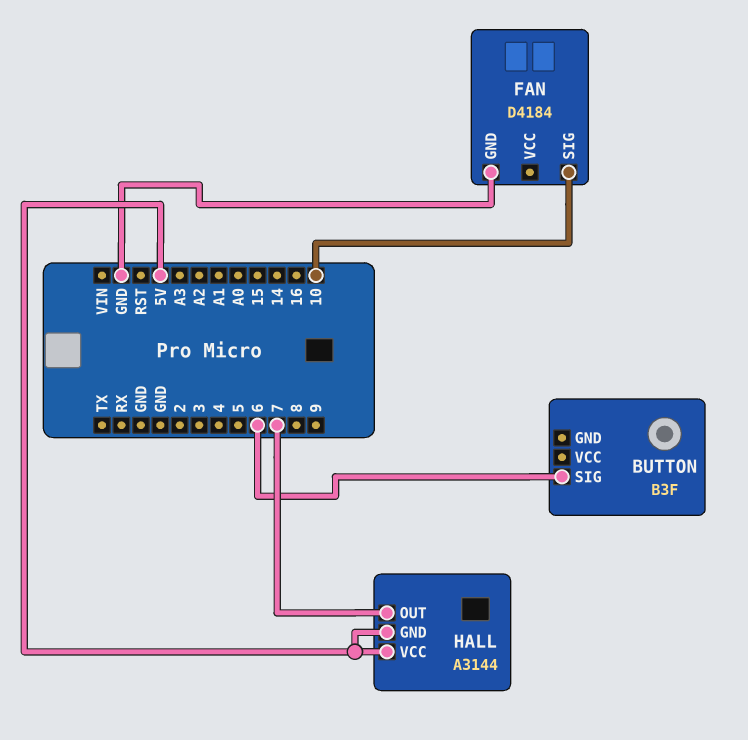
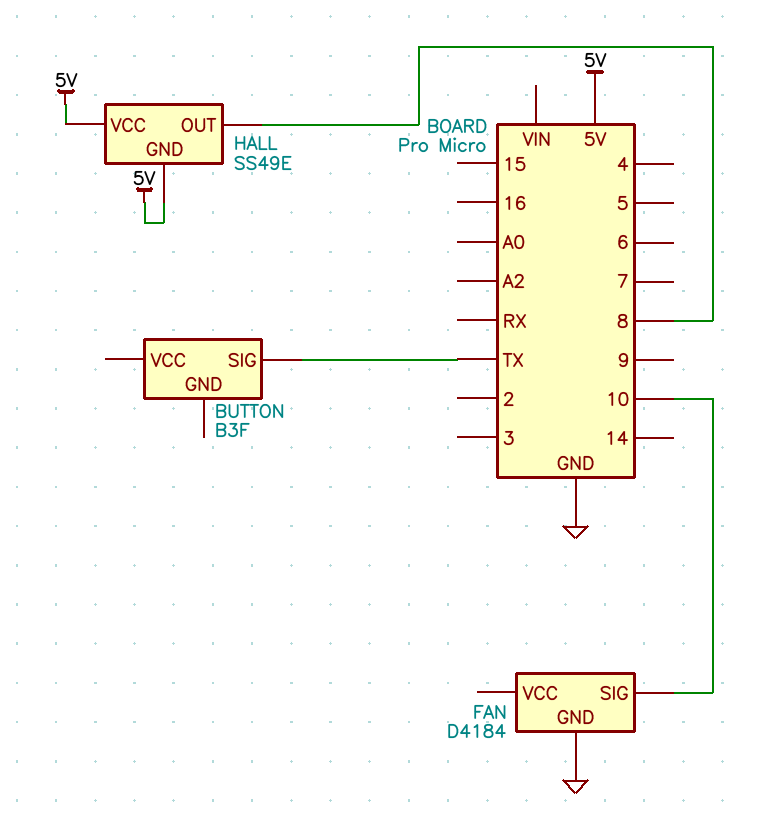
BUTTON pin SIG: 6 -> TX
HALL: A3144 -> SS49E
HALL pin OUT: 7 -> 8

